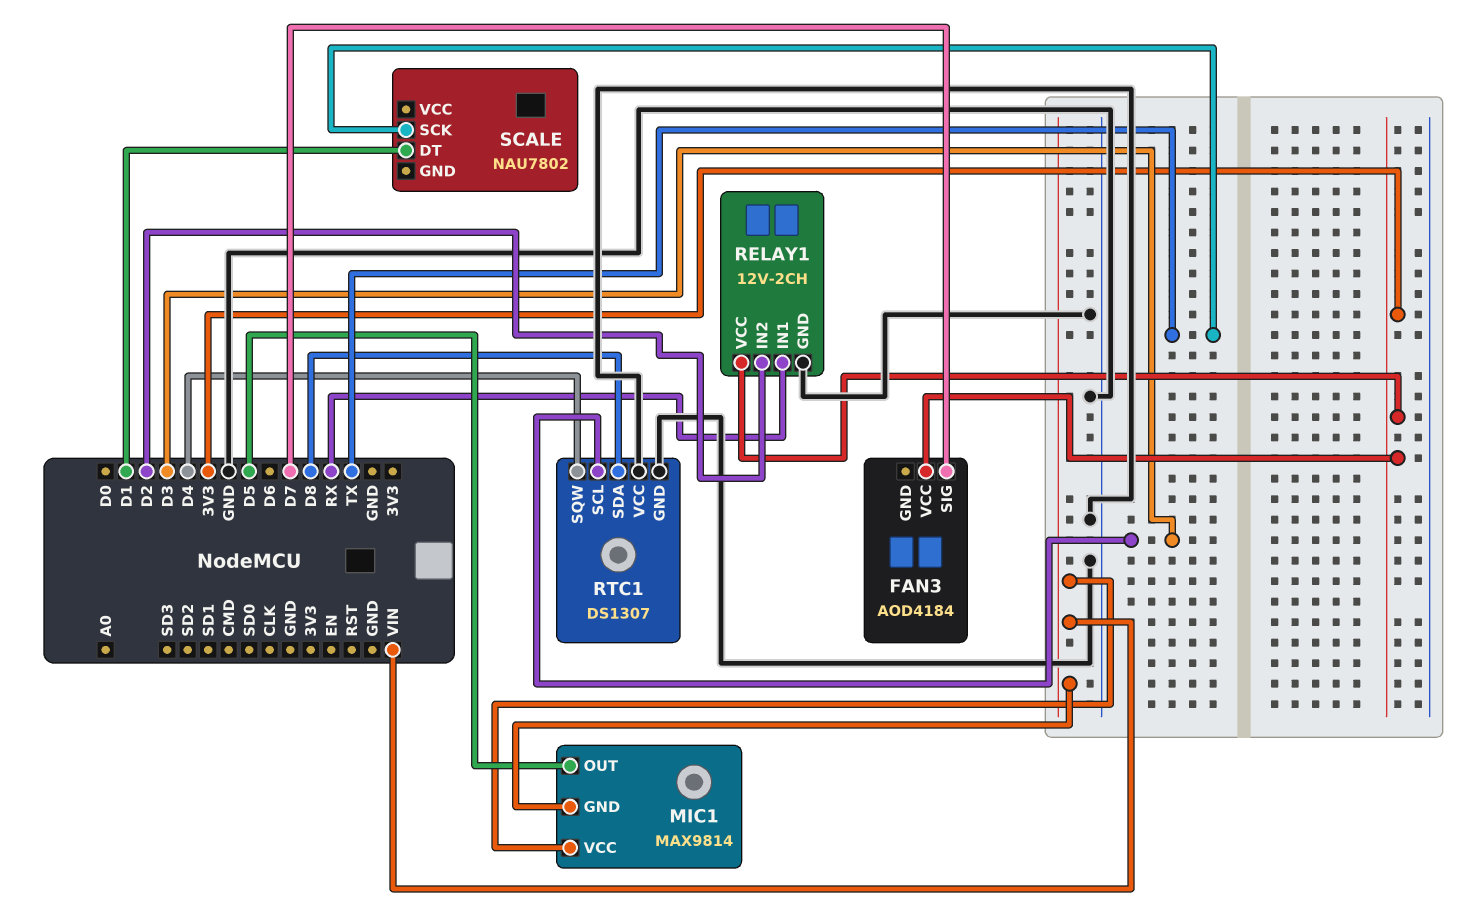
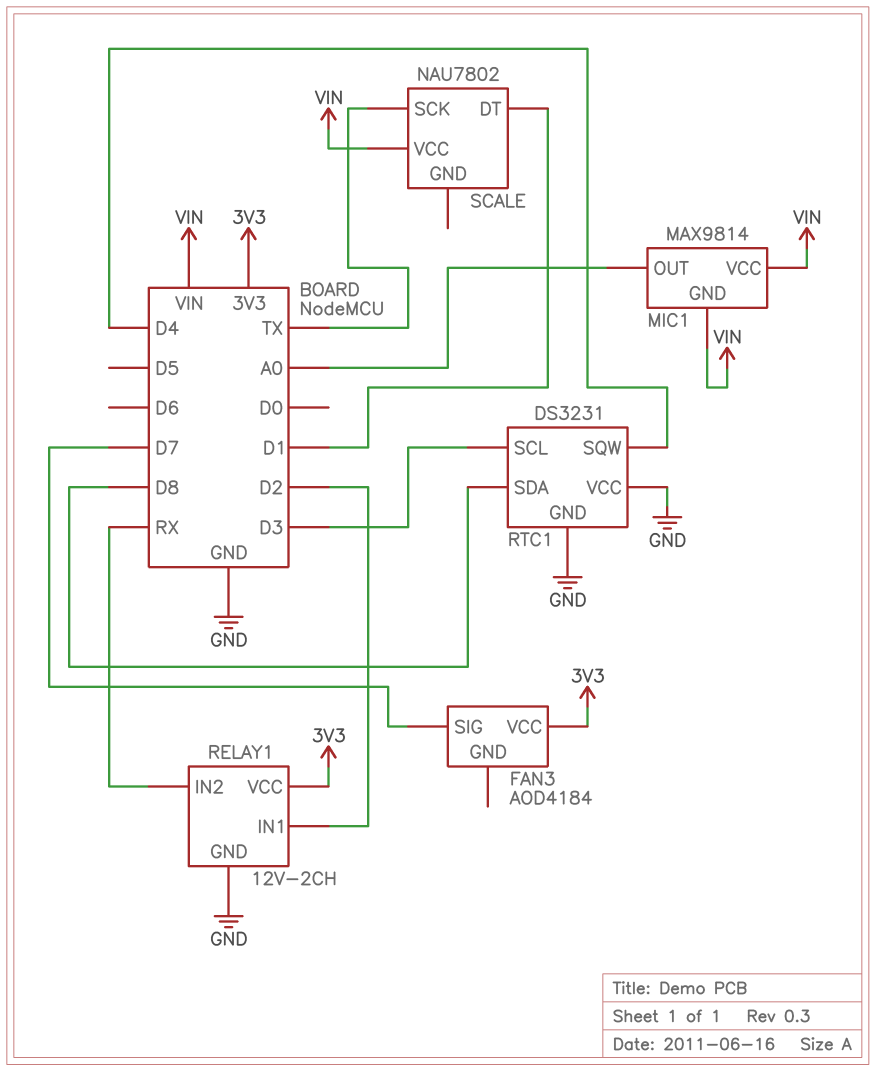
MIC1 pin OUT: D5 -> A0
RELAY1 pin IN1: RX -> D2
RELAY1 pin IN2: D2 -> RX
RTC1: DS1307 -> DS3231
SCALE pin VCC: none -> VIN

